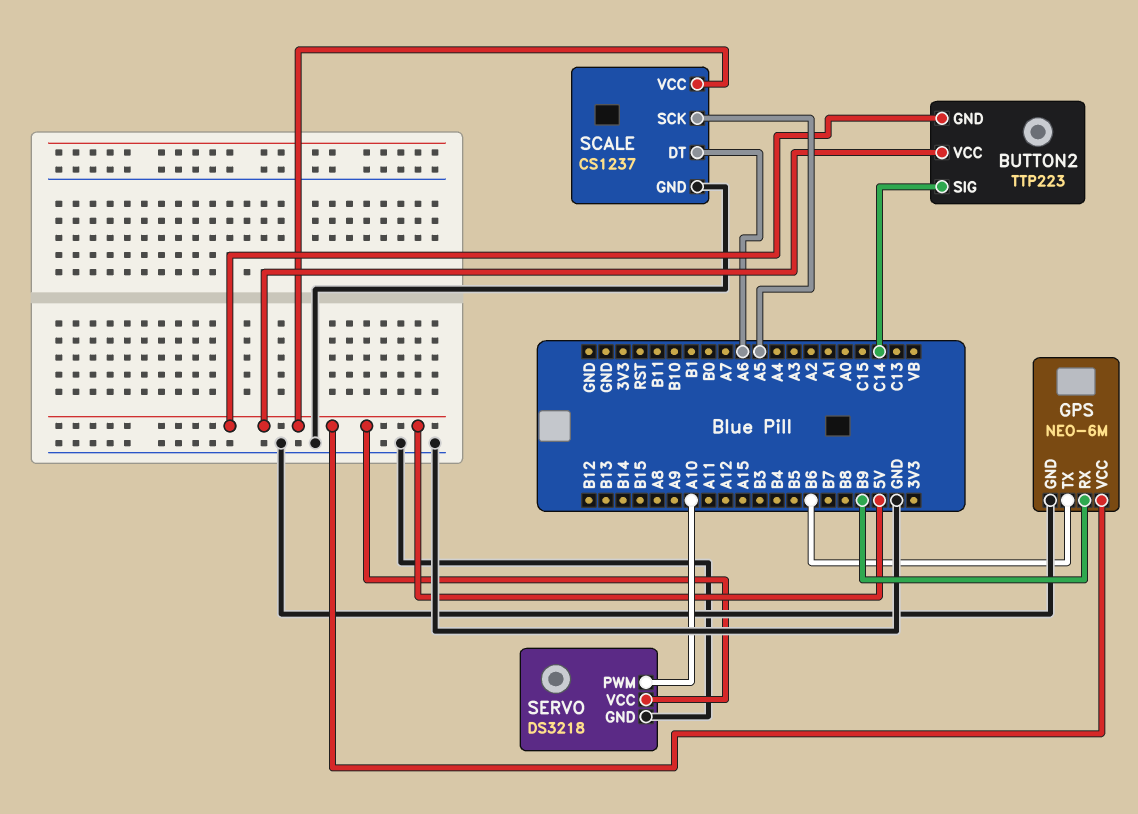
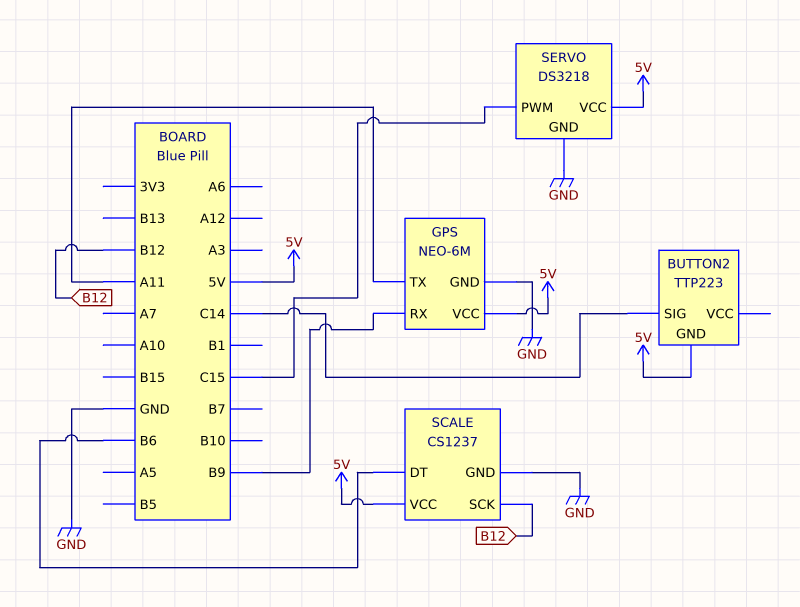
BUTTON2 pin VCC: 5V -> none
GPS pin TX: B6 -> A11
SCALE pin DT: A6 -> B6
SCALE pin SCK: A5 -> B12
SERVO pin PWM: A10 -> C15

